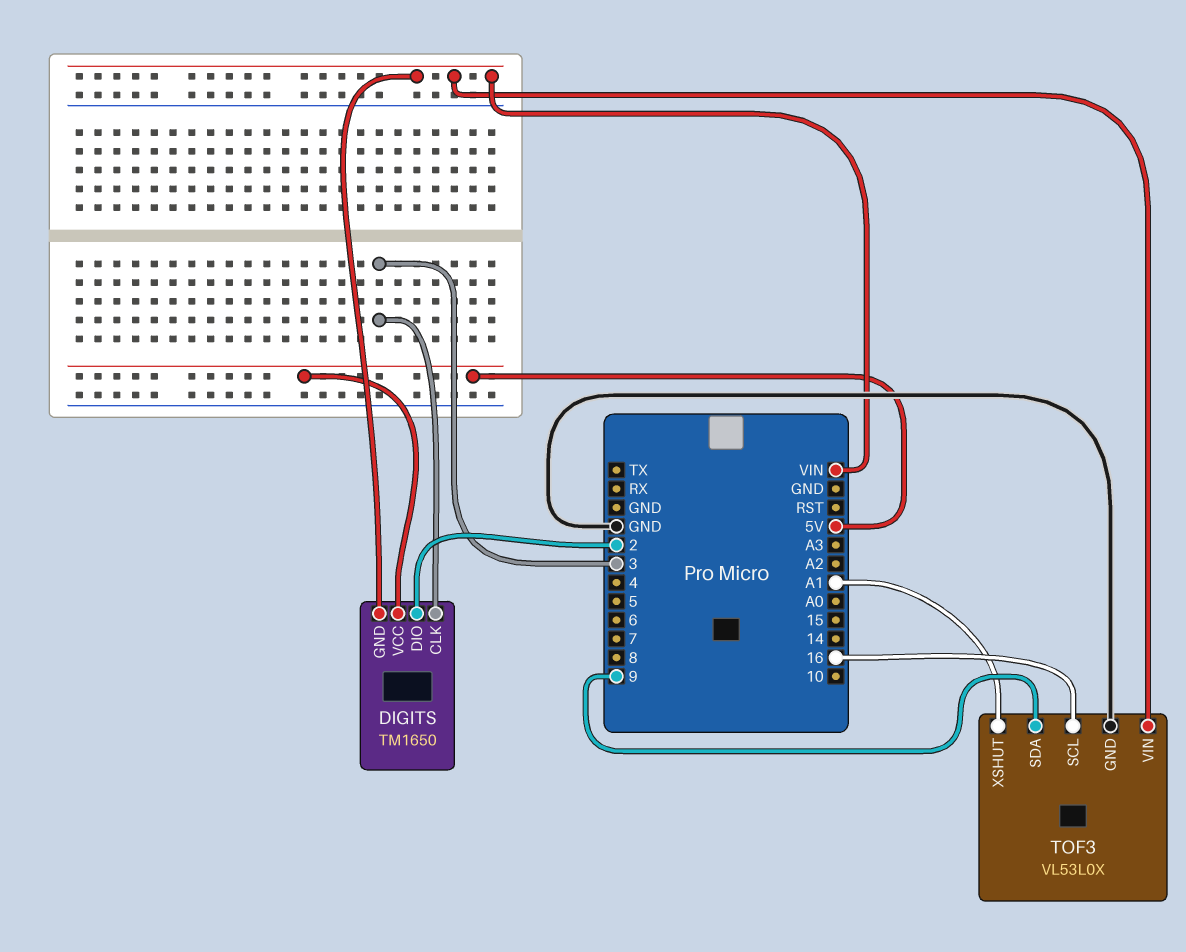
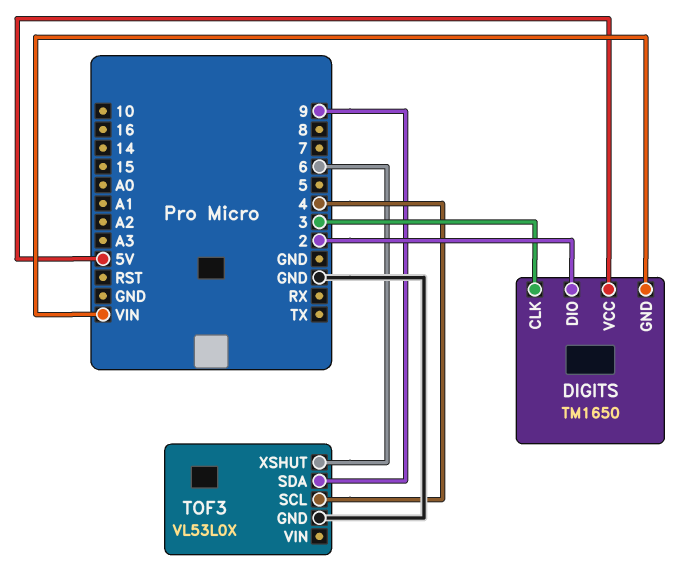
TOF3 pin SCL: 16 -> 4
TOF3 pin VIN: VIN -> none
TOF3 pin XSHUT: A1 -> 6

